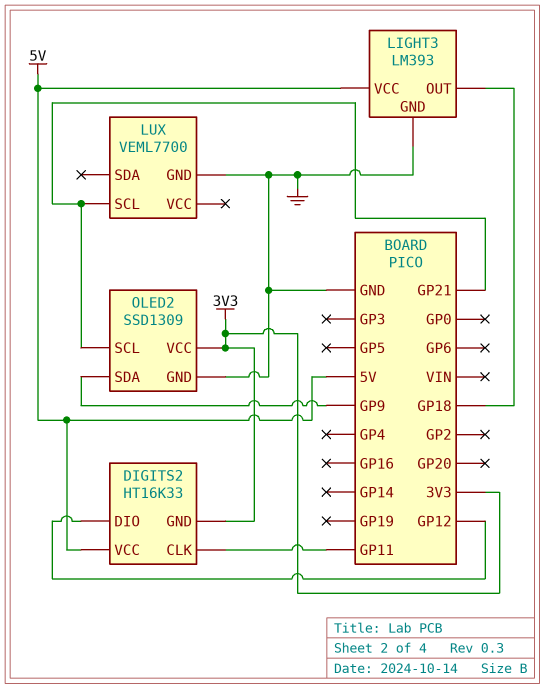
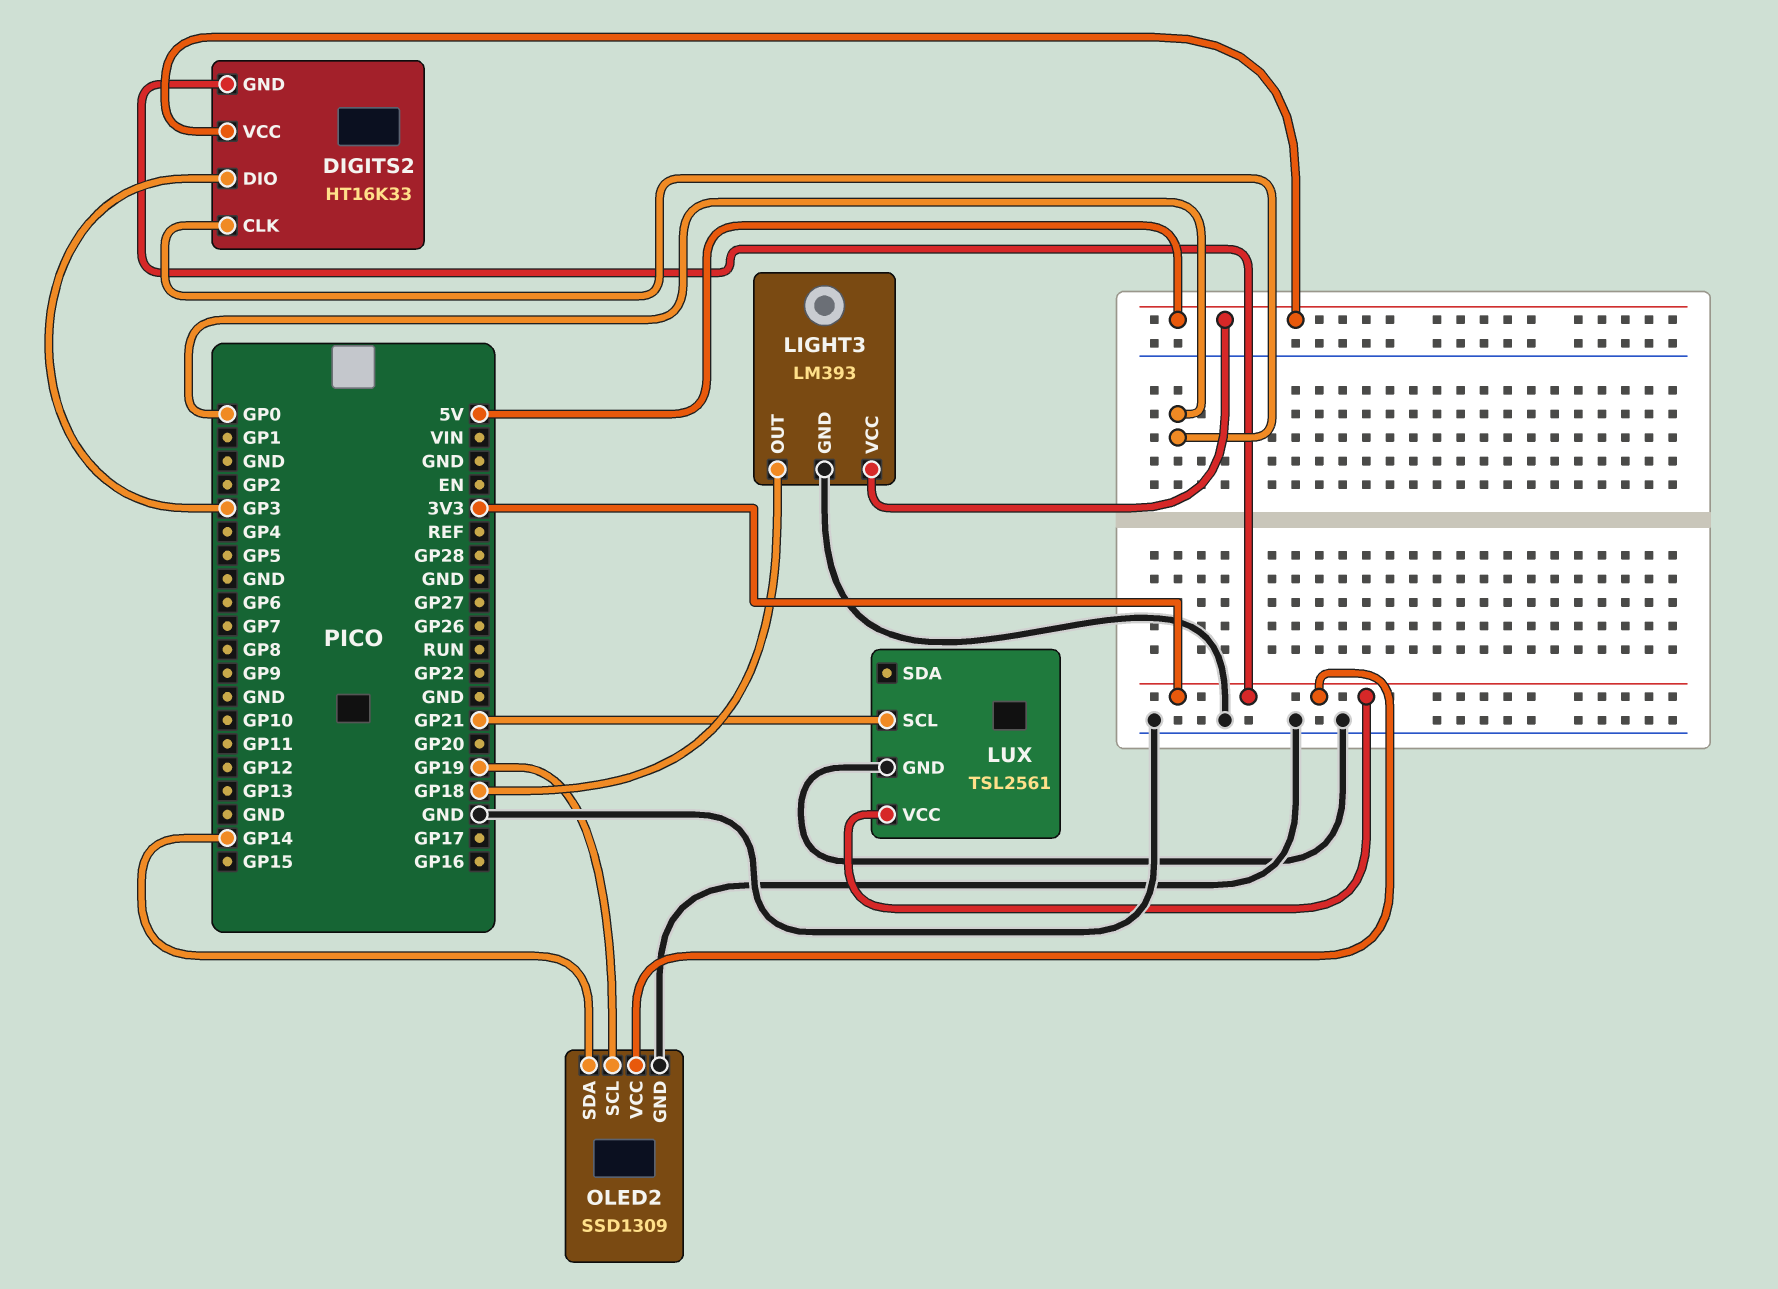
DIGITS2 pin CLK: GP11 -> GP0
DIGITS2 pin DIO: GP12 -> GP3
LUX: VEML7700 -> TSL2561
LUX pin VCC: none -> 3V3
OLED2 pin SCL: GP21 -> GP19
OLED2 pin SDA: GP9 -> GP14

